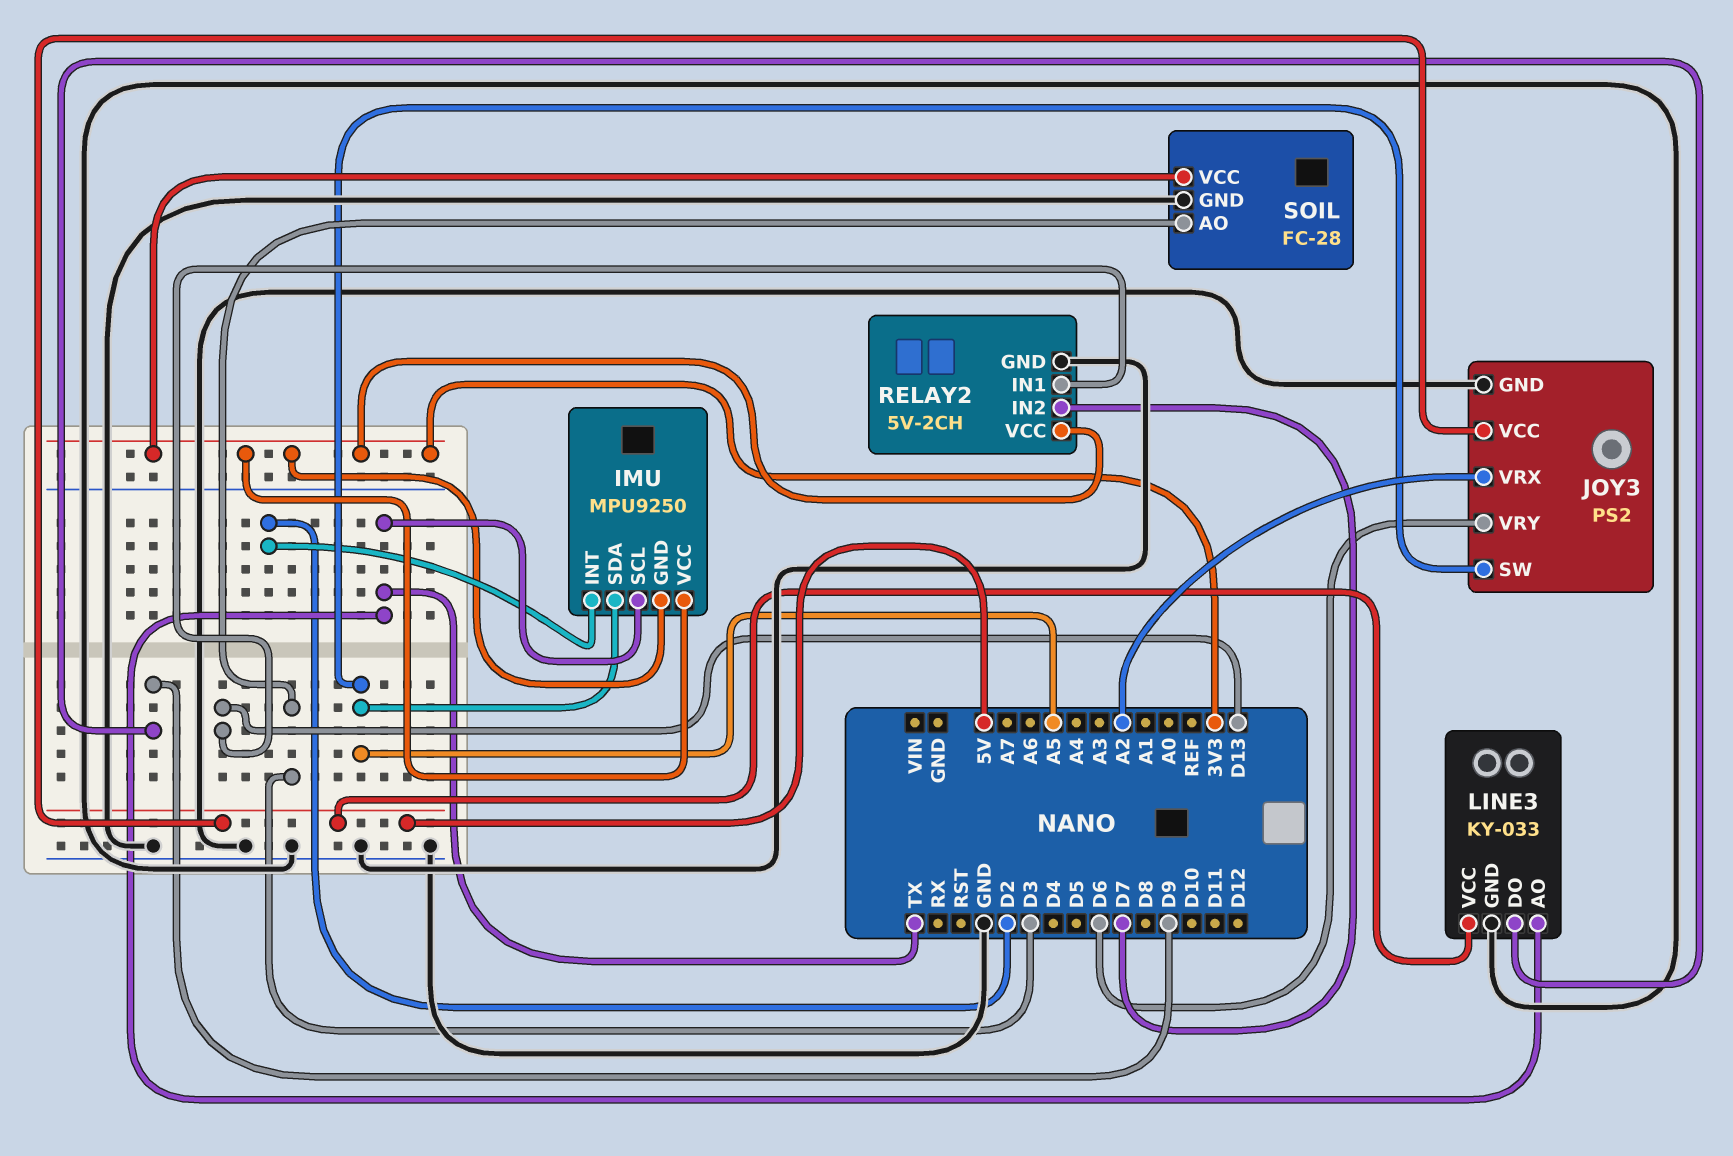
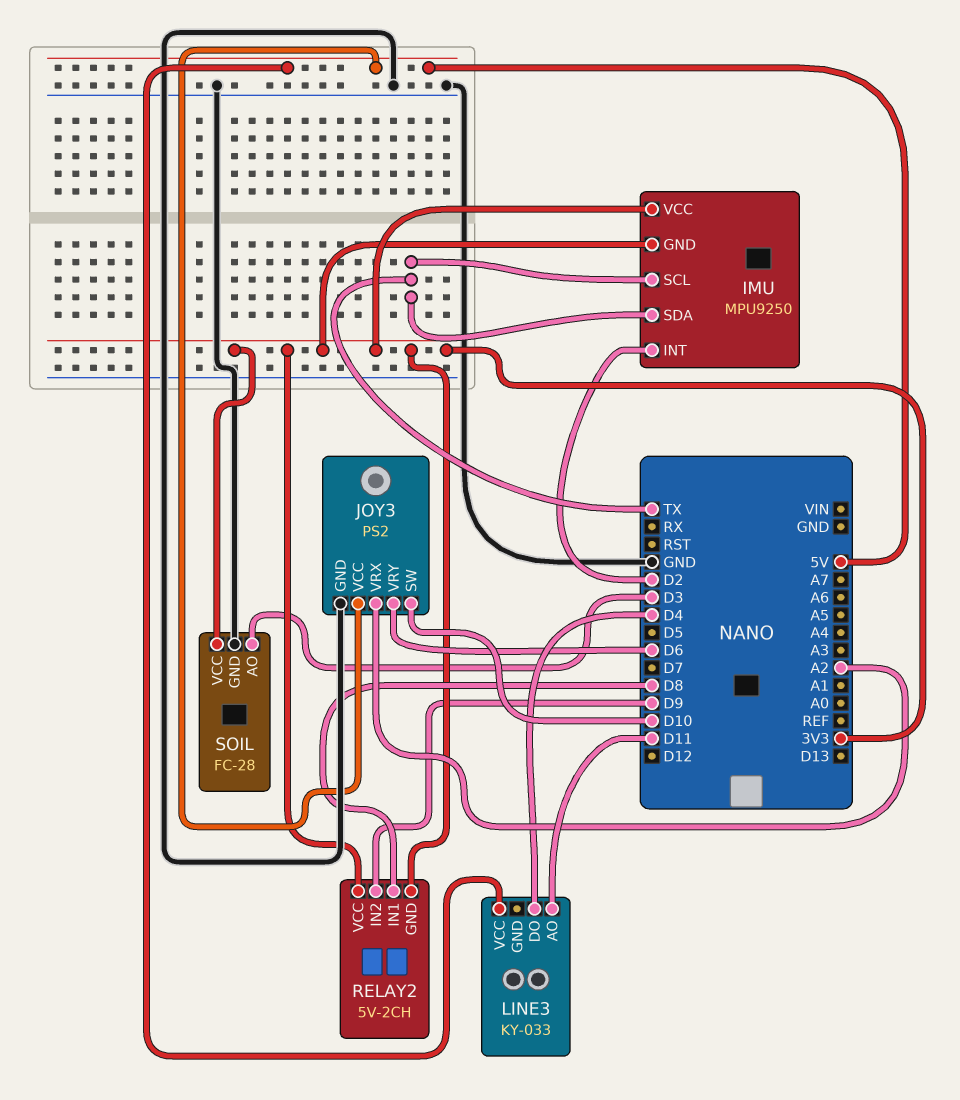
IMU pin SDA: A5 -> TX
JOY3 pin SW: A5 -> D10
LINE3 pin AO: TX -> D11
LINE3 pin DO: D9 -> D4
LINE3 pin GND: GND -> none
RELAY2 pin GND: GND -> 3V3
RELAY2 pin IN1: D13 -> D8
RELAY2 pin IN2: D7 -> D9

